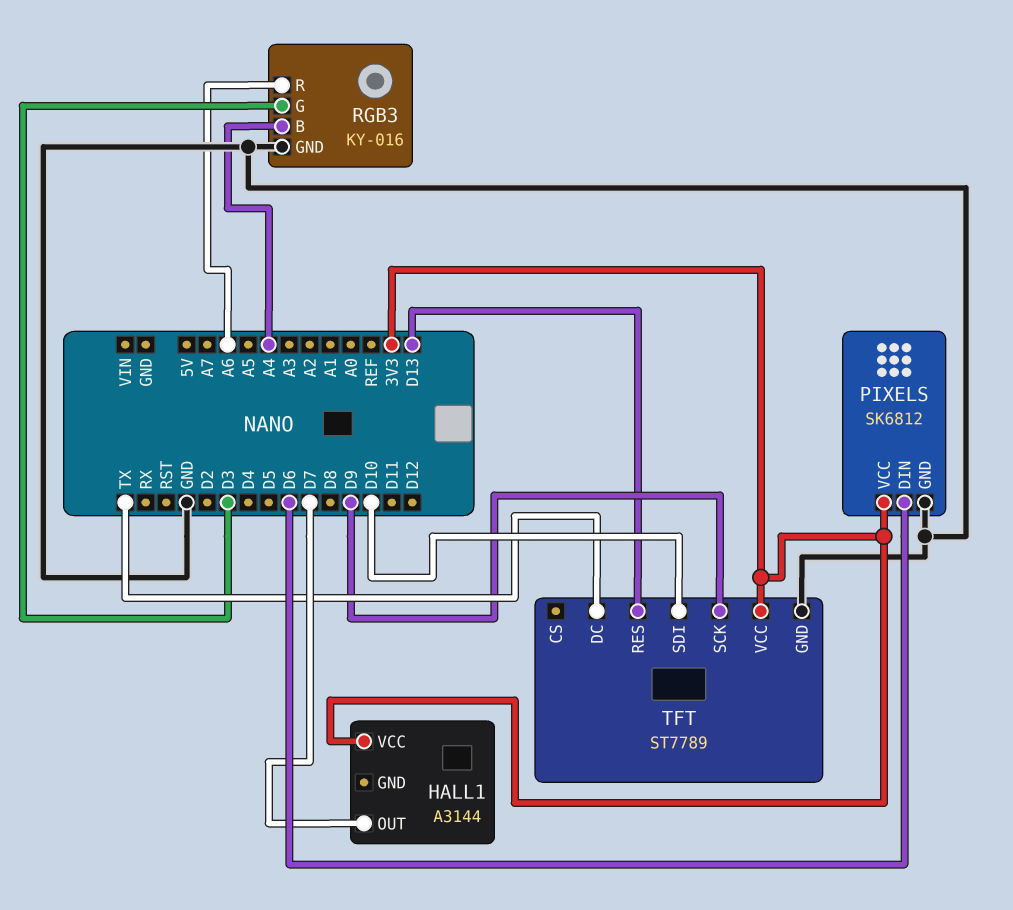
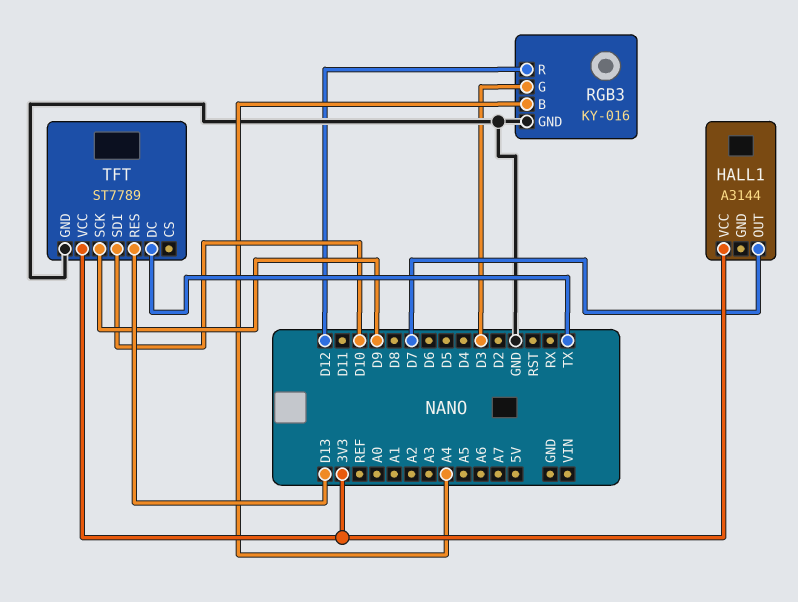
PIXELS: SK6812 -> none
PIXELS pin DIN: D6 -> none
PIXELS pin GND: GND -> none
PIXELS pin VCC: 3V3 -> none
RGB3 pin R: A6 -> D12

